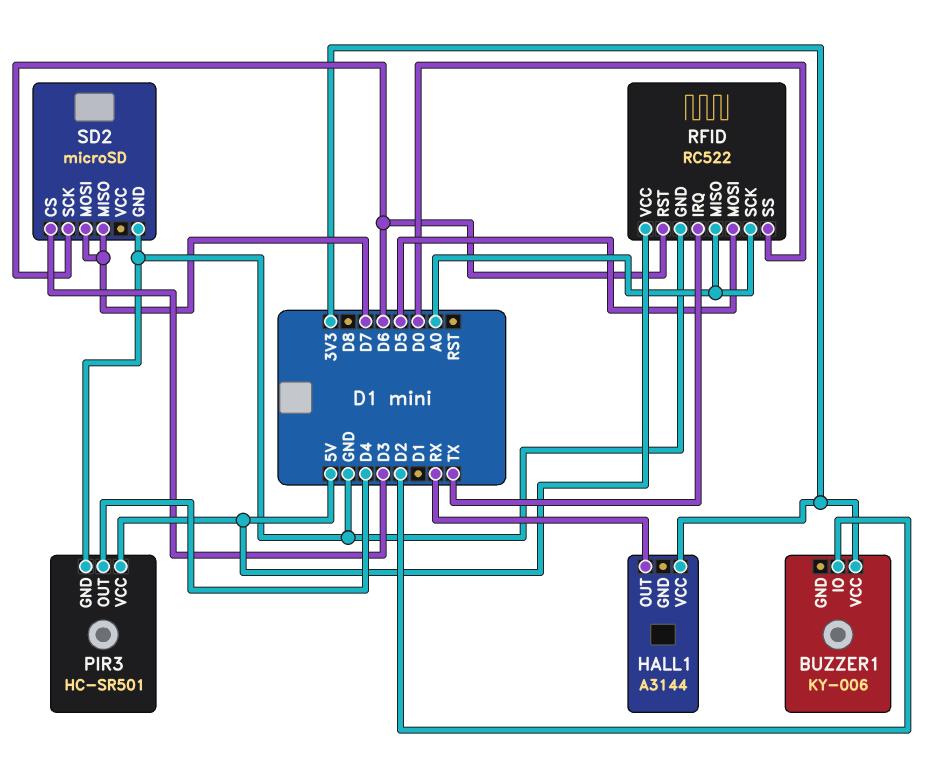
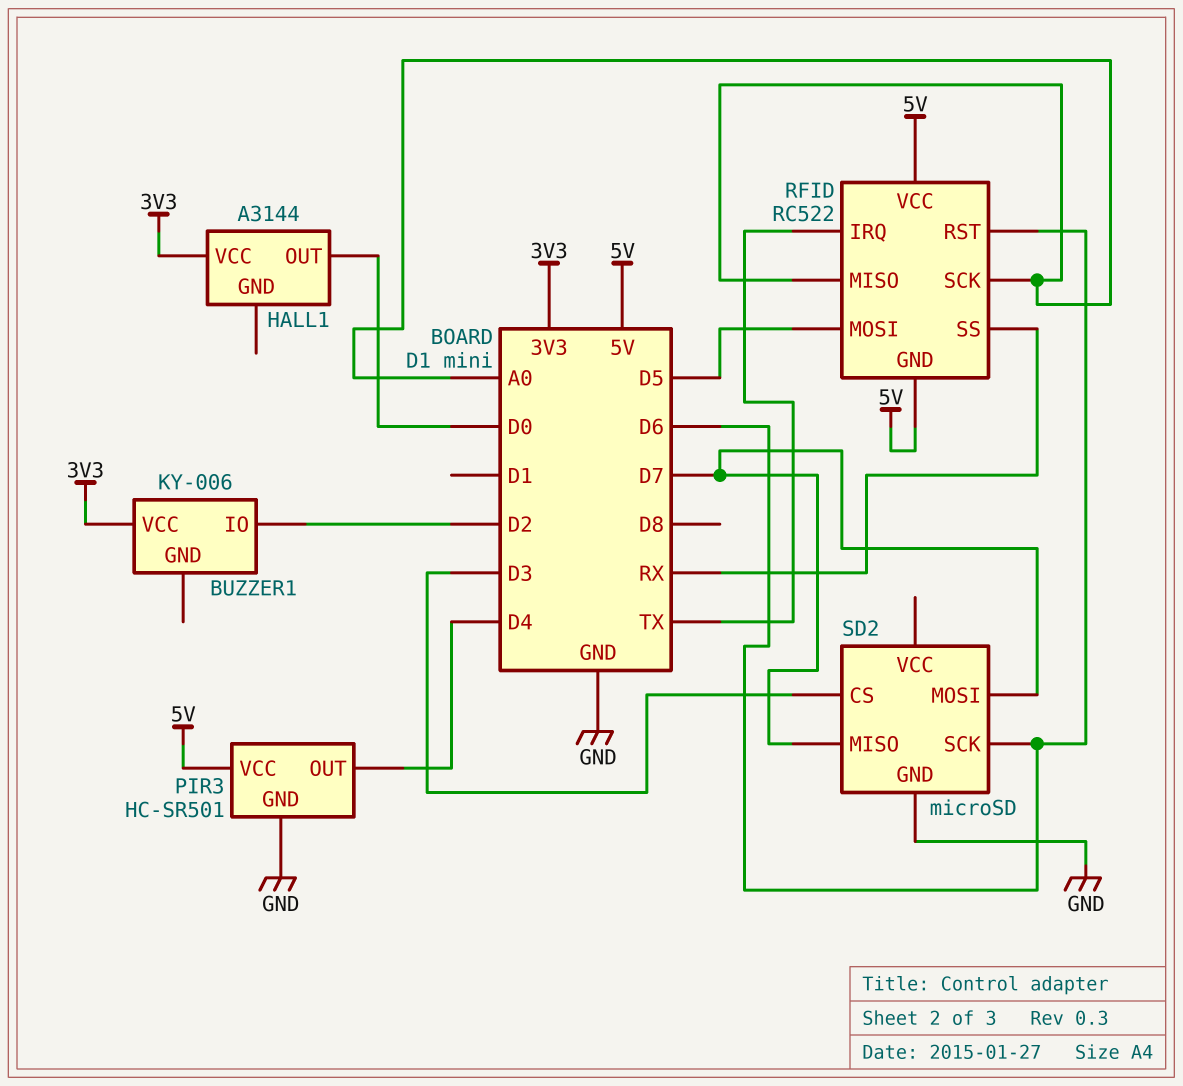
HALL1 pin OUT: RX -> D0
RFID pin GND: GND -> 5V
RFID pin SS: D0 -> RX

